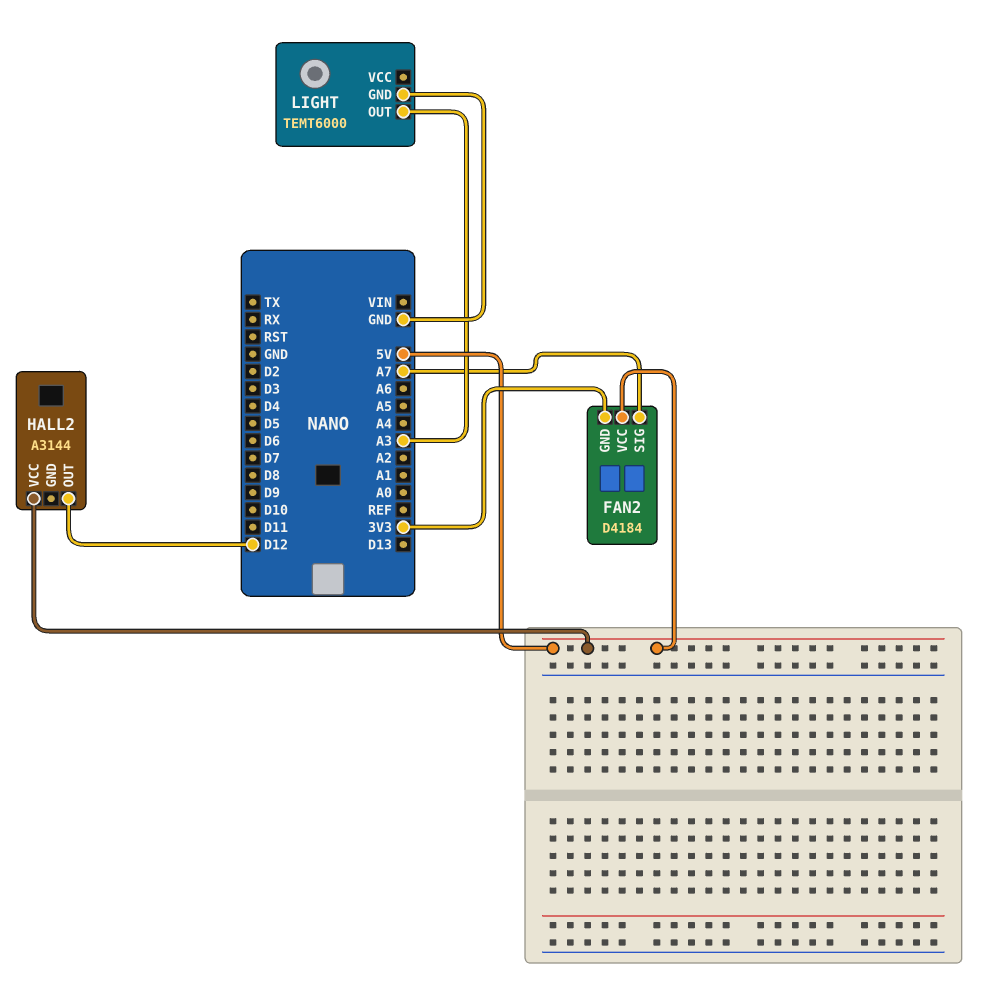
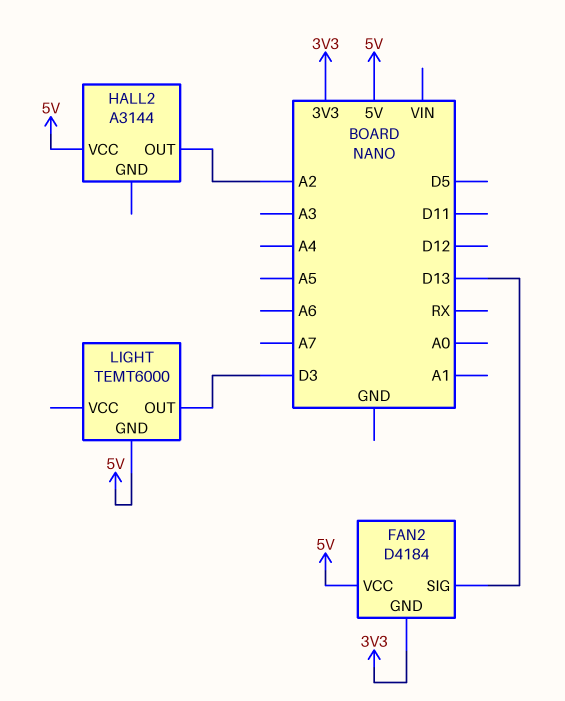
FAN2 pin SIG: A7 -> D13
HALL2 pin OUT: D12 -> A2
LIGHT pin GND: GND -> 5V
LIGHT pin OUT: A3 -> D3

